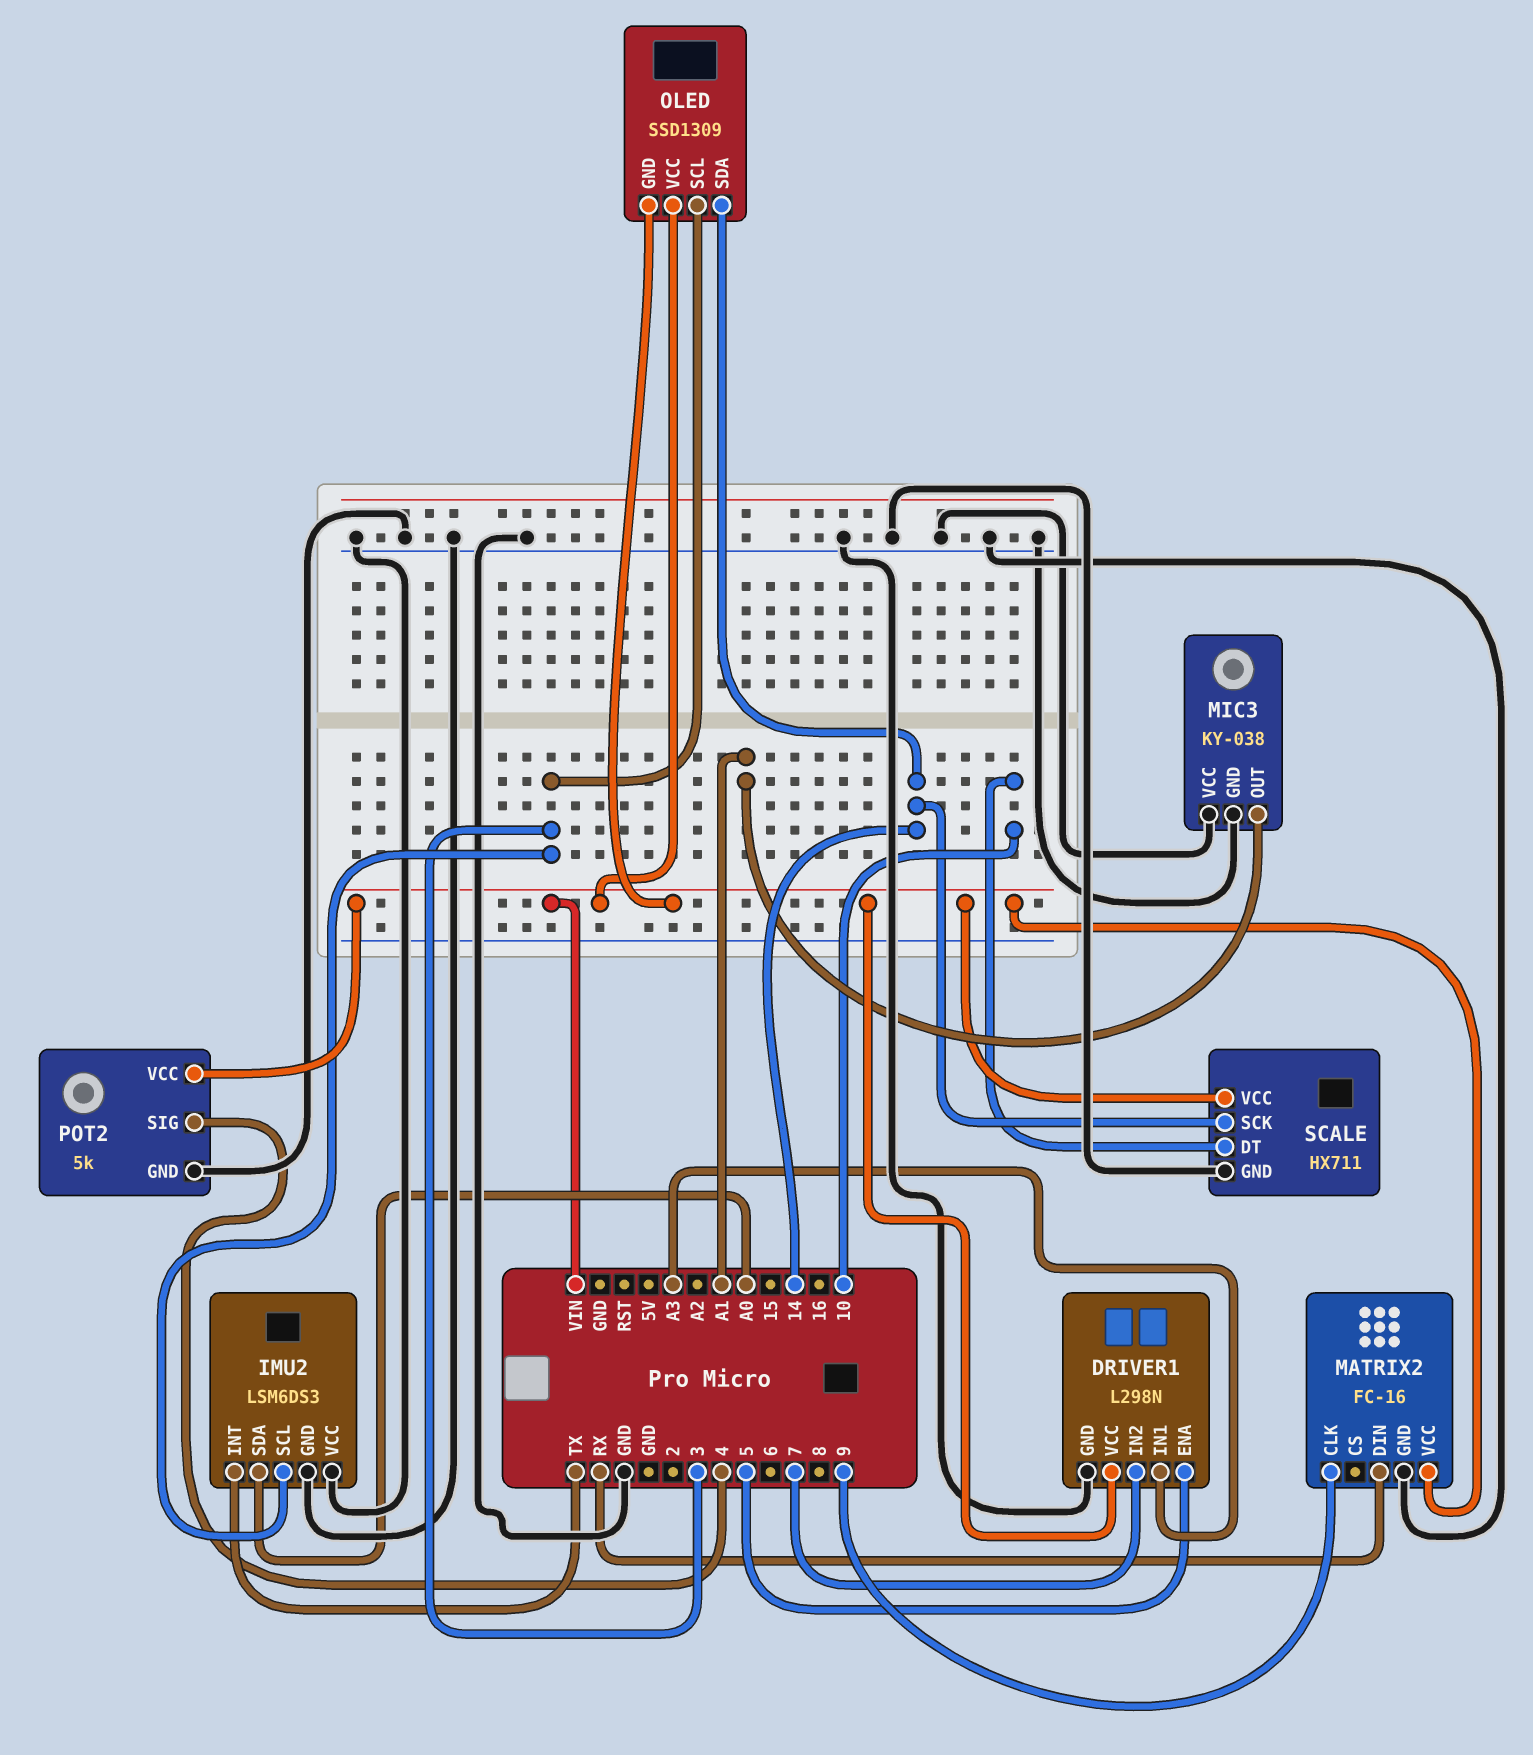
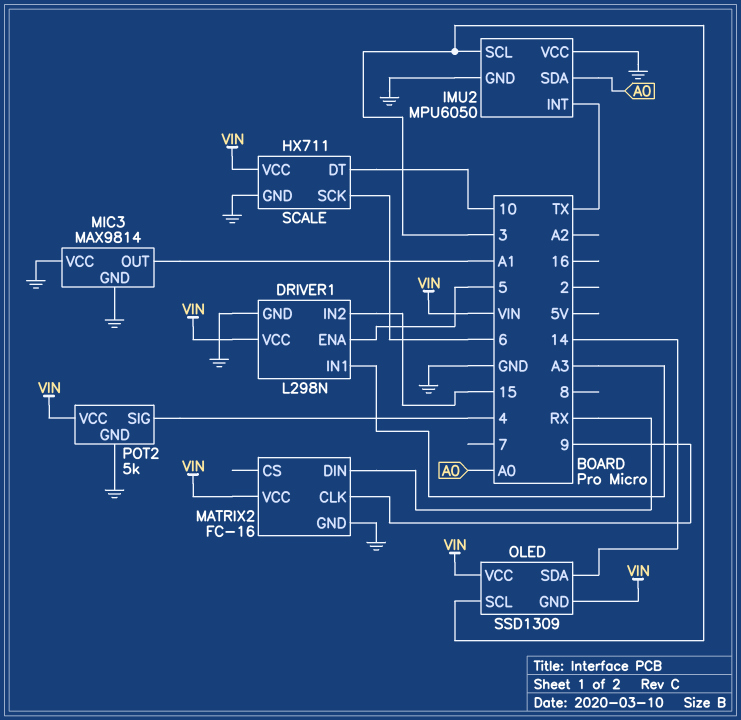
DRIVER1 pin IN2: 7 -> 15
IMU2: LSM6DS3 -> MPU6050
MIC3: KY-038 -> MAX9814
SCALE pin SCK: 14 -> 6

